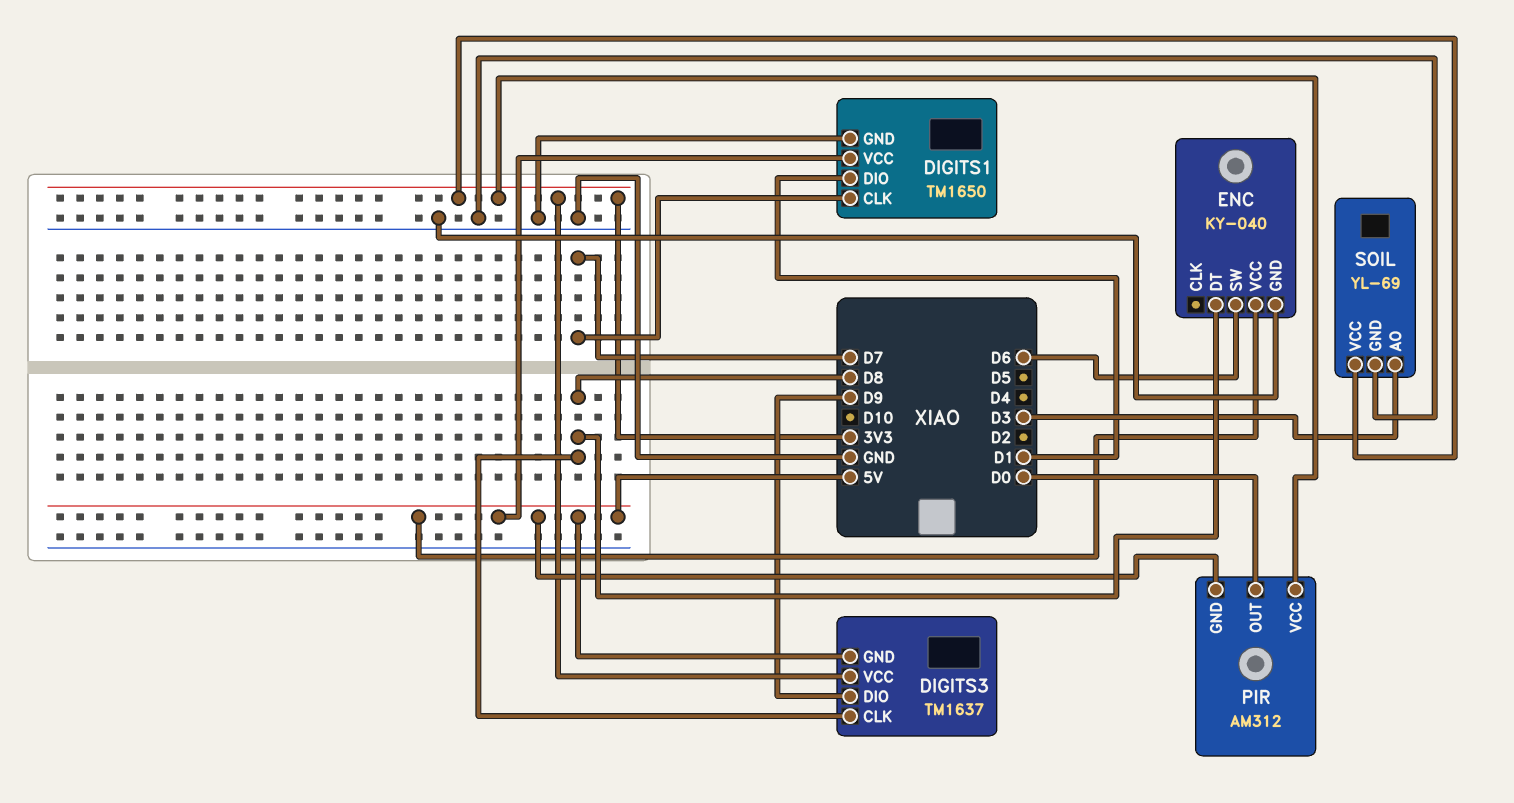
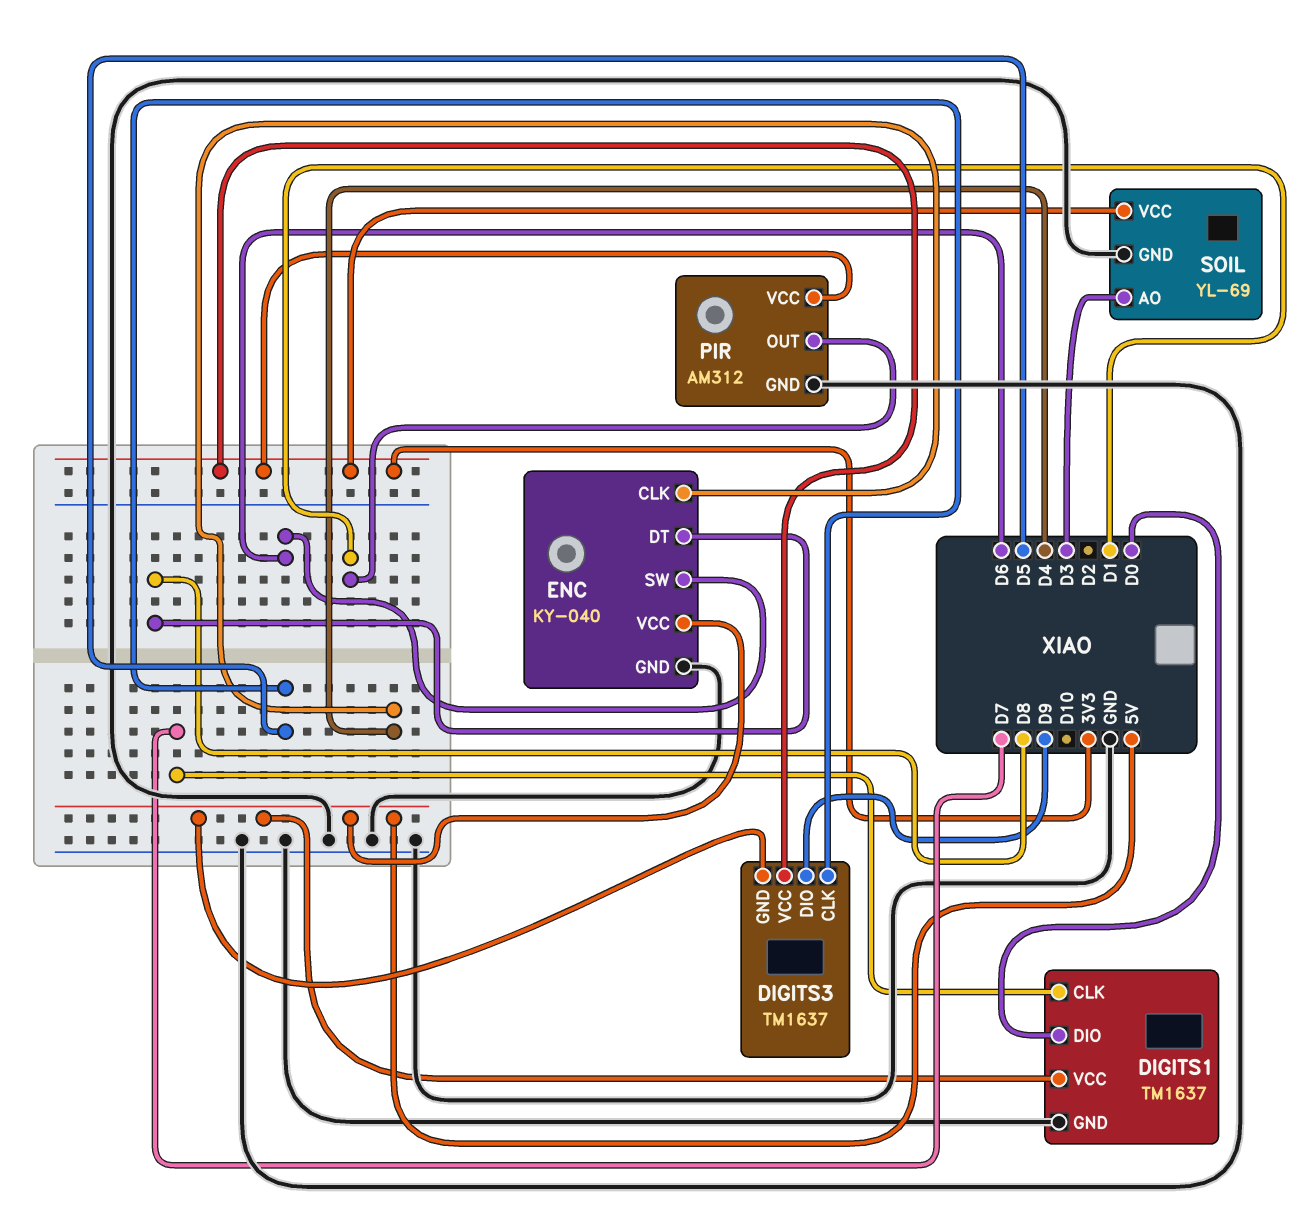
DIGITS1: TM1650 -> TM1637
DIGITS1 pin DIO: D1 -> D0
DIGITS3 pin CLK: D8 -> D5
ENC pin CLK: none -> D4
PIR pin GND: 5V -> GND
PIR pin OUT: D0 -> D1

